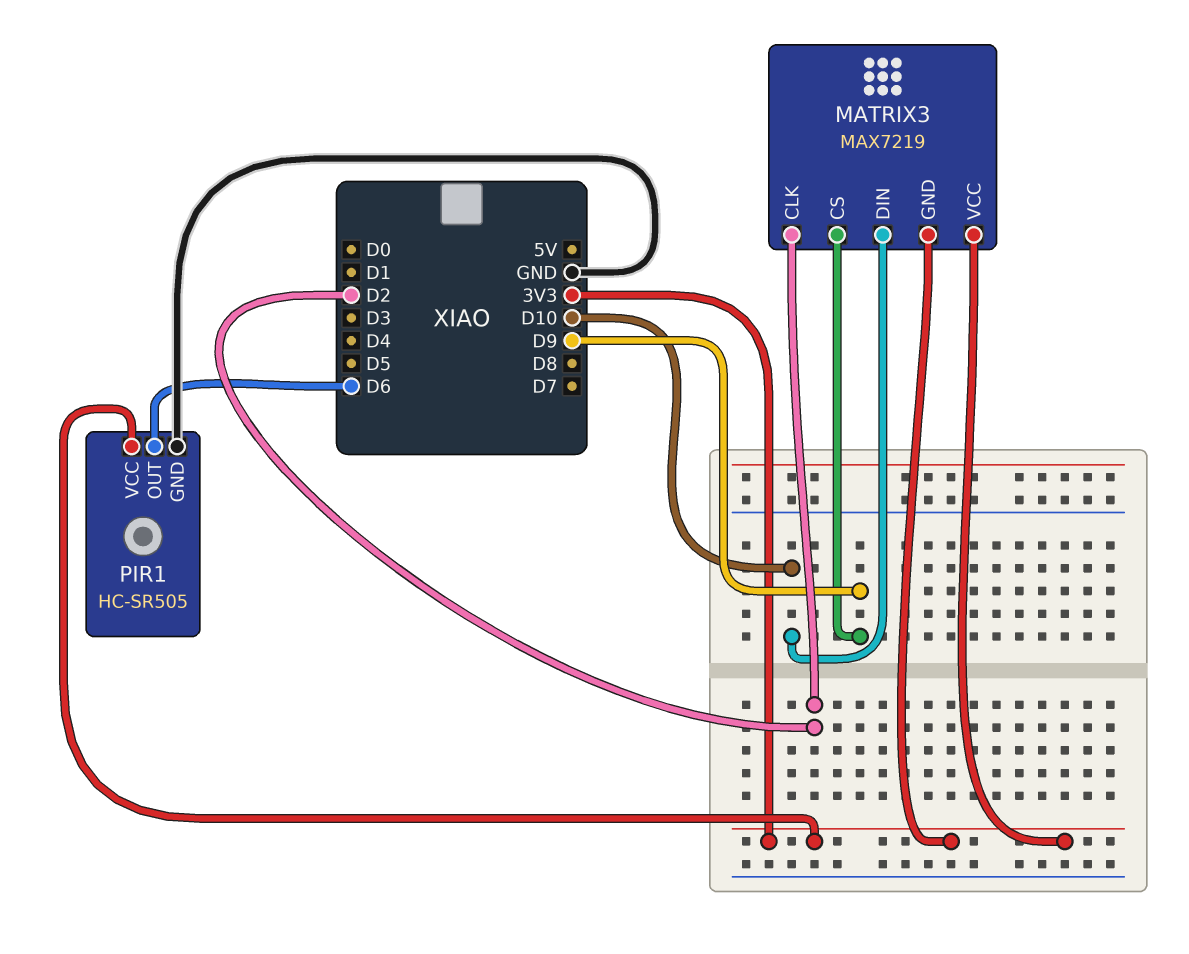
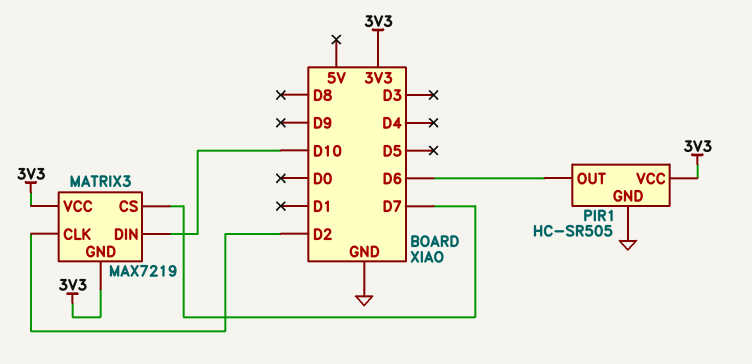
MATRIX3 pin CS: D9 -> D7

